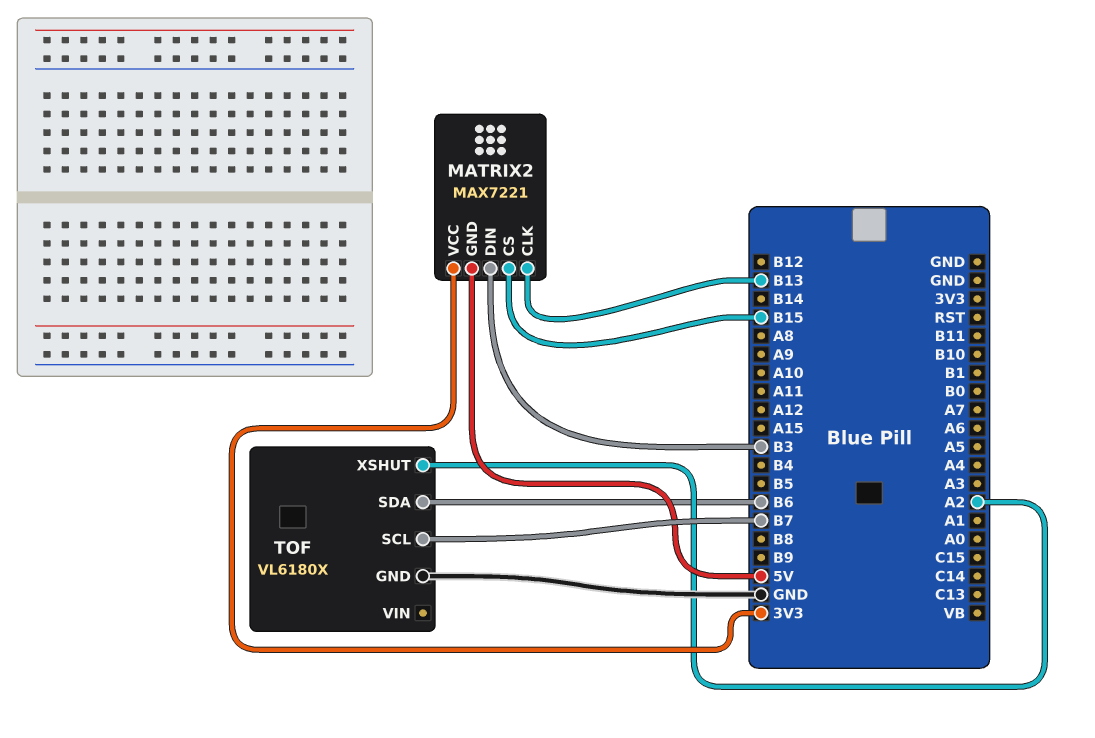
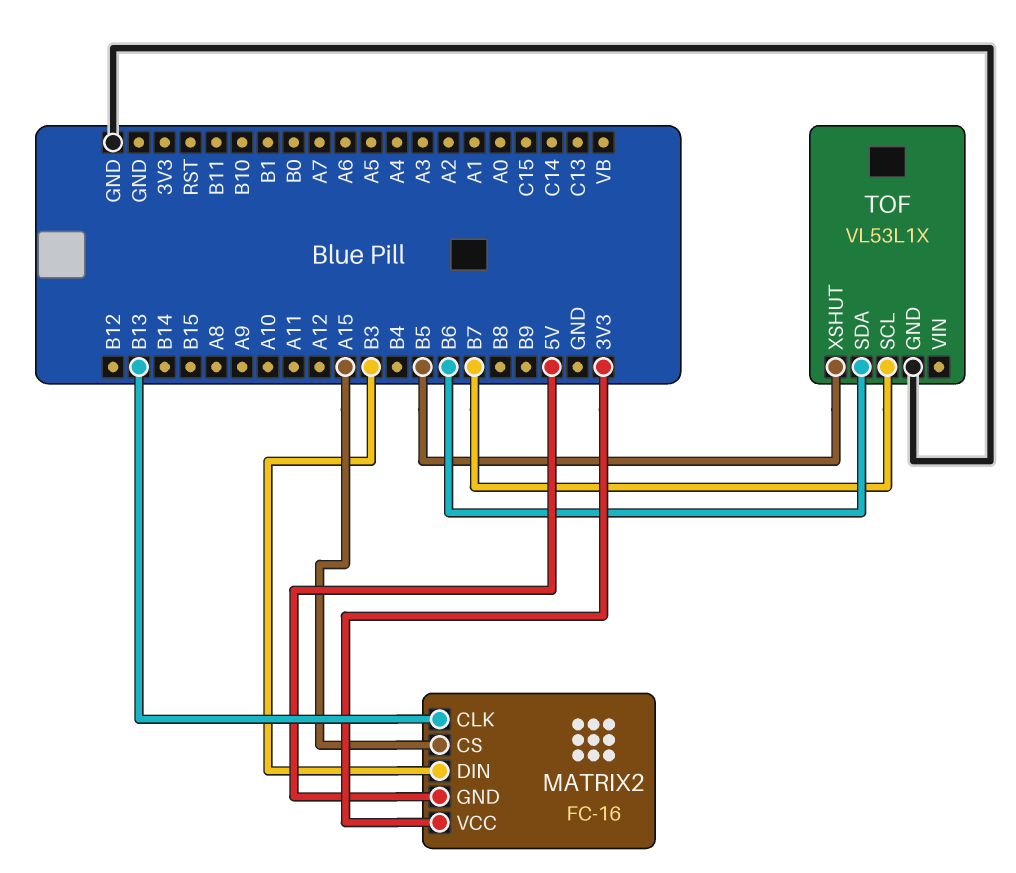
MATRIX2: MAX7221 -> FC-16
MATRIX2 pin CS: B15 -> A15
TOF: VL6180X -> VL53L1X
TOF pin XSHUT: A2 -> B5

